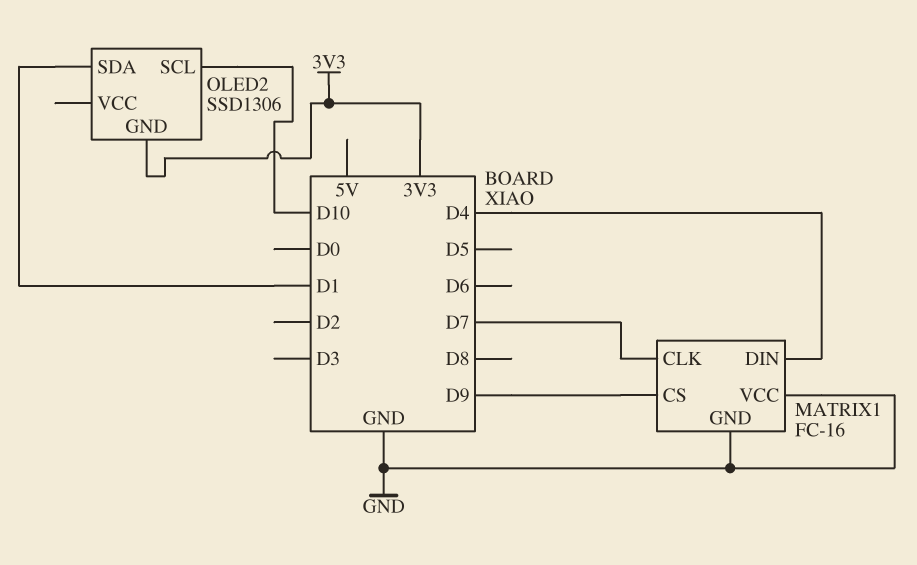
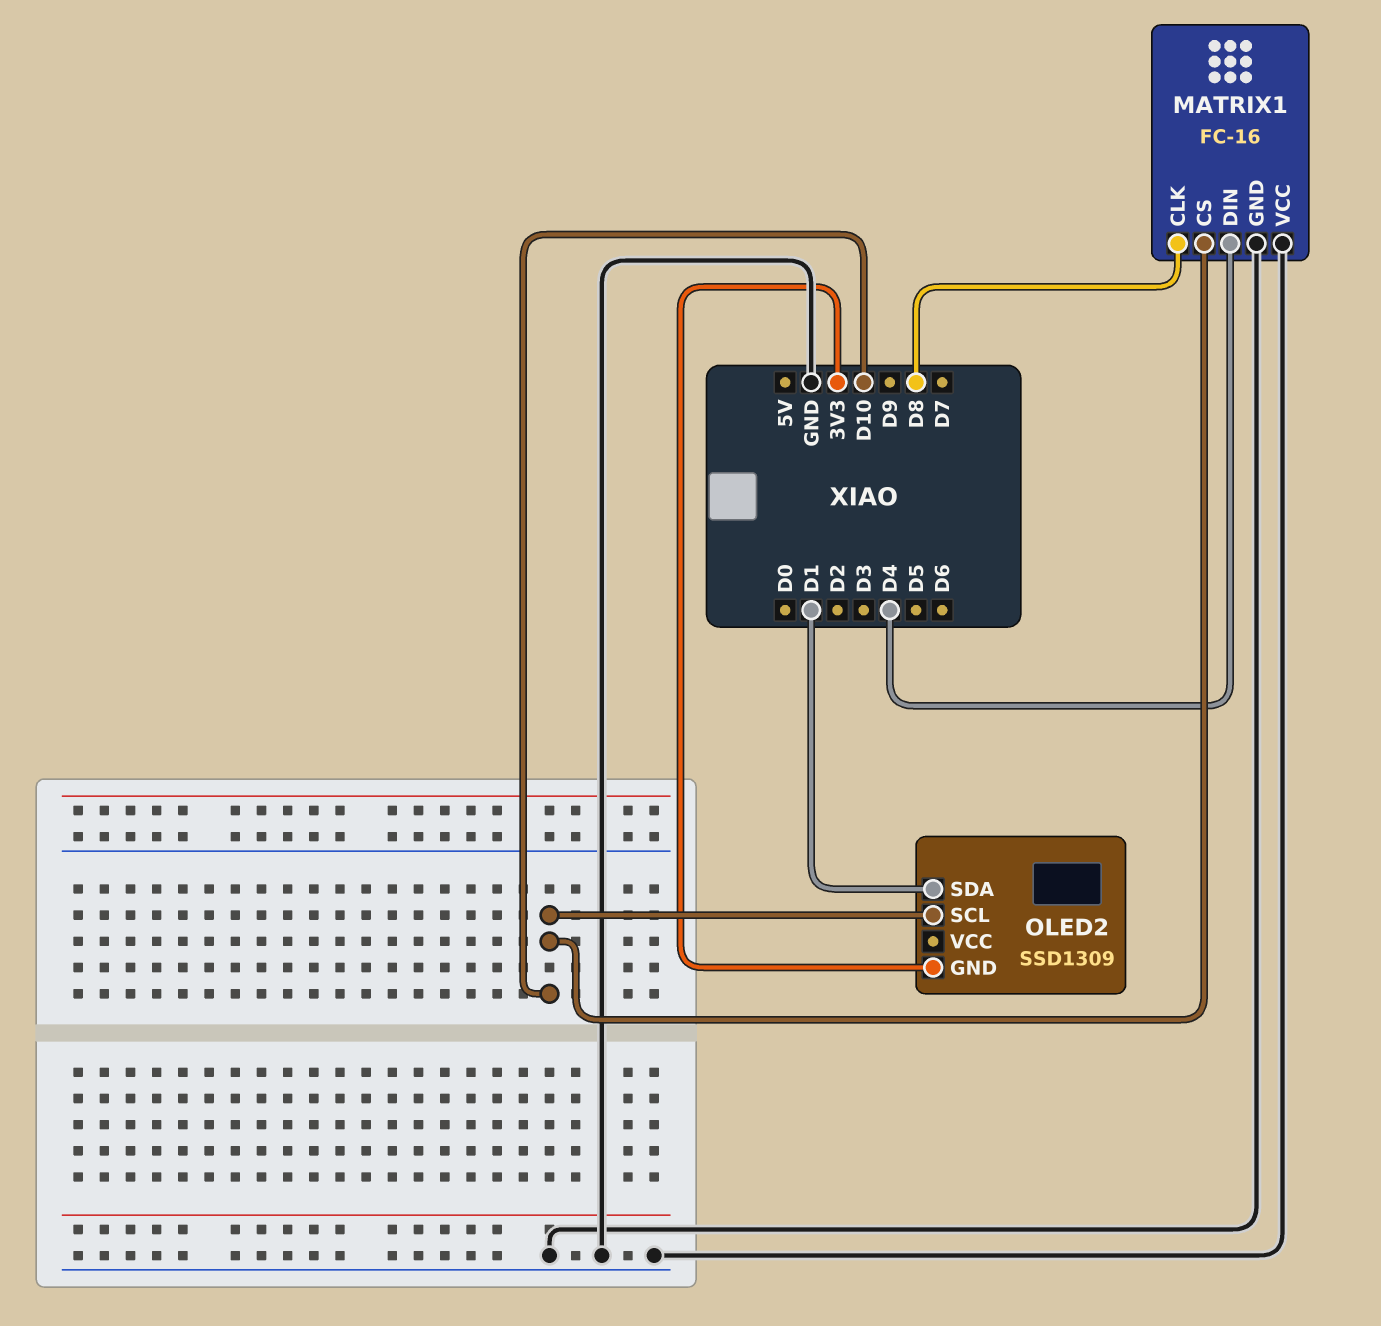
MATRIX1 pin CLK: D7 -> D8
MATRIX1 pin CS: D9 -> D10
OLED2: SSD1306 -> SSD1309

